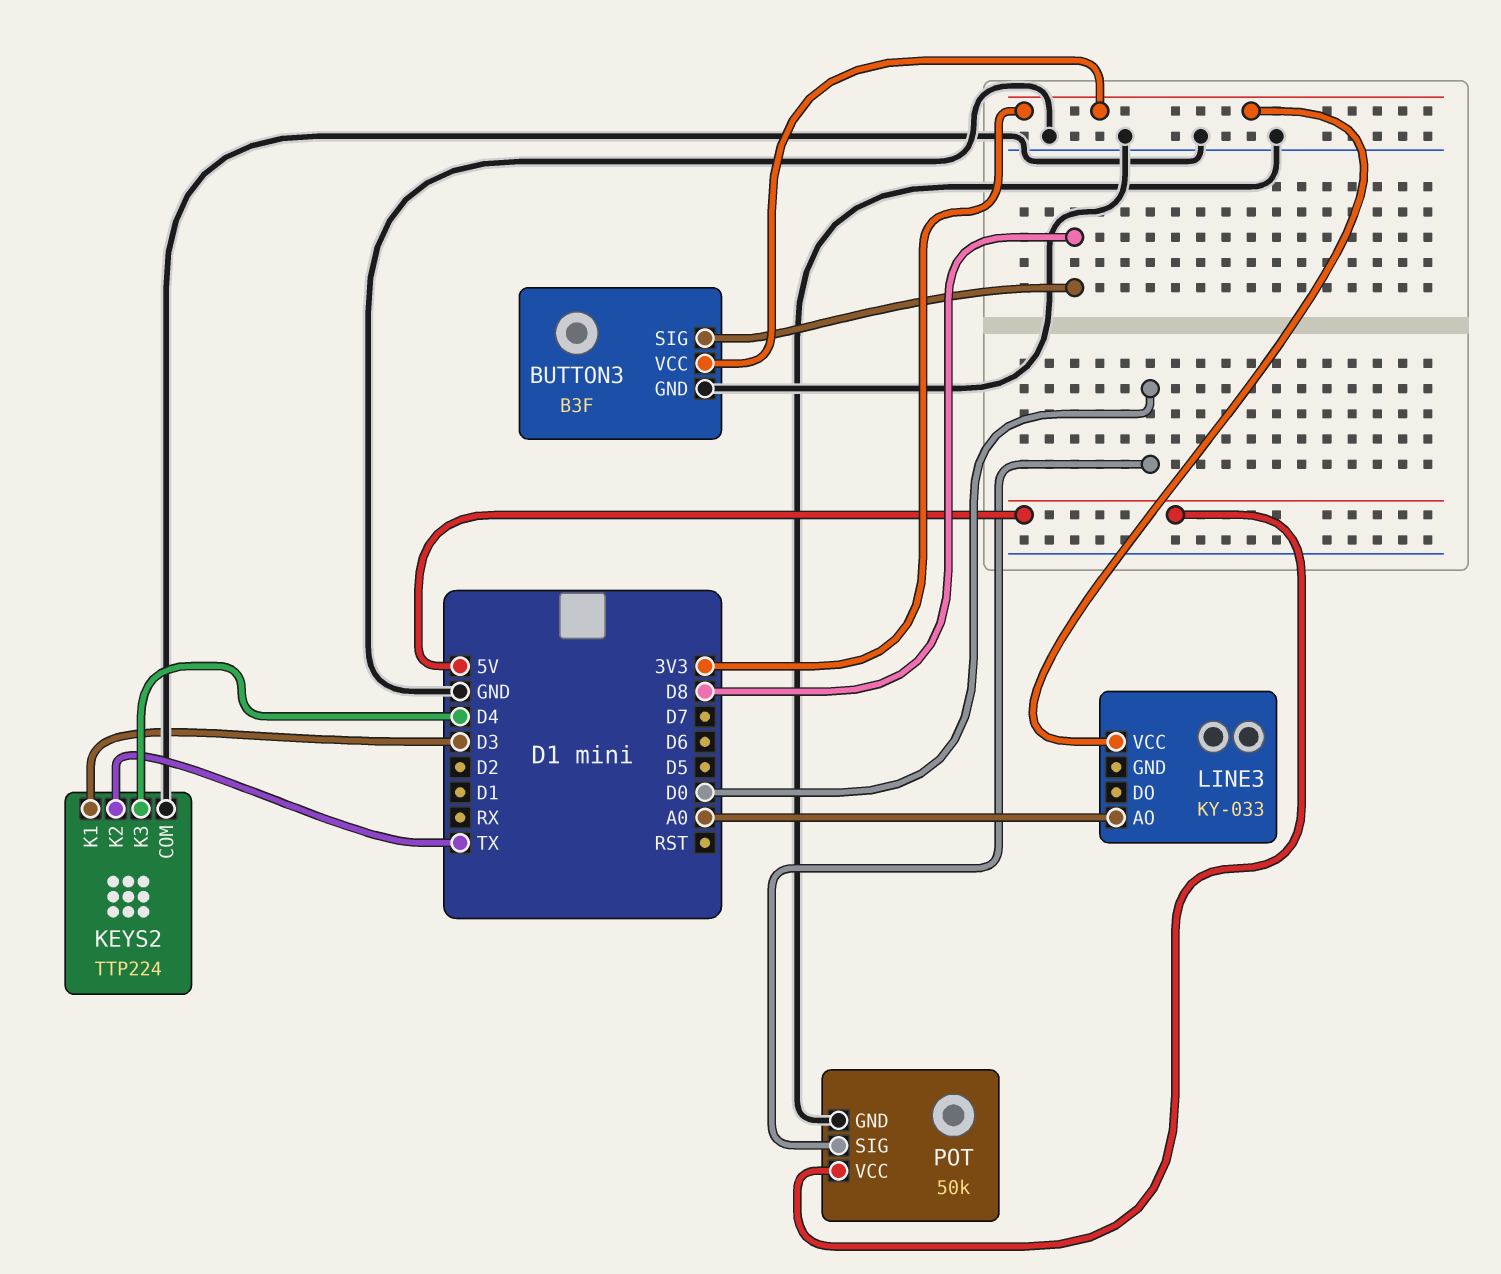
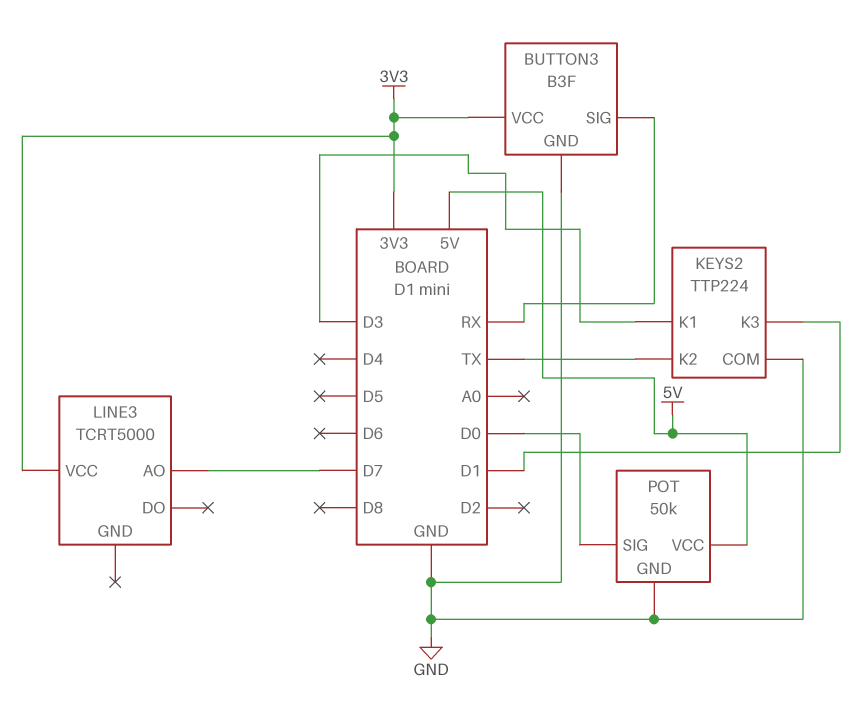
BUTTON3 pin SIG: D8 -> RX
KEYS2 pin K3: D4 -> D1
LINE3: KY-033 -> TCRT5000
LINE3 pin AO: A0 -> D7

